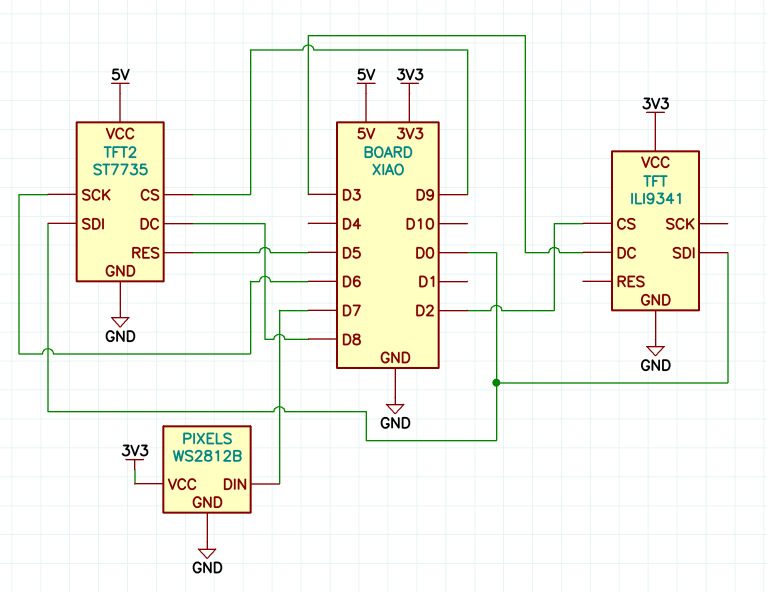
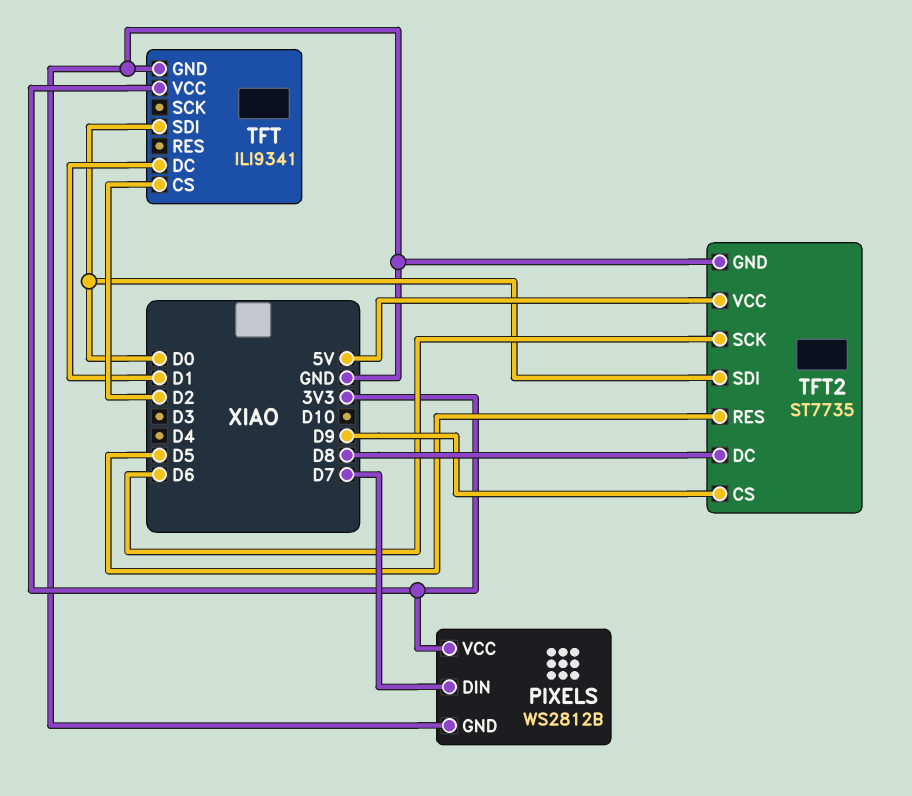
TFT pin DC: D3 -> D1

